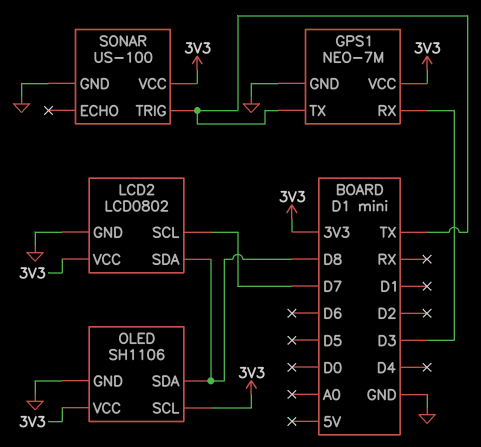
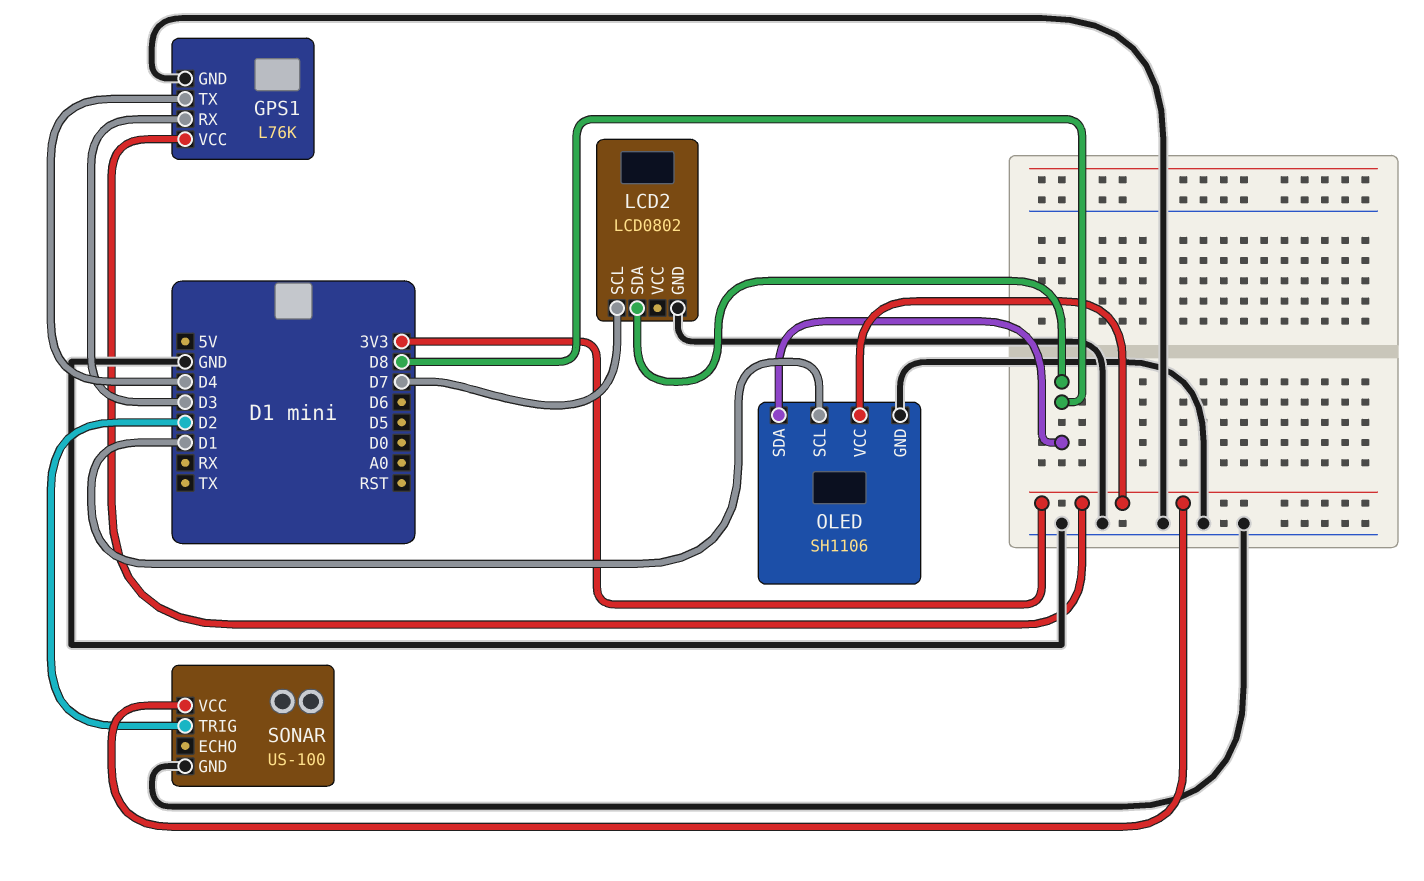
GPS1: NEO-7M -> L76K
GPS1 pin TX: TX -> D4
LCD2 pin VCC: 3V3 -> none
OLED pin SCL: 3V3 -> D1
SONAR pin TRIG: TX -> D2

